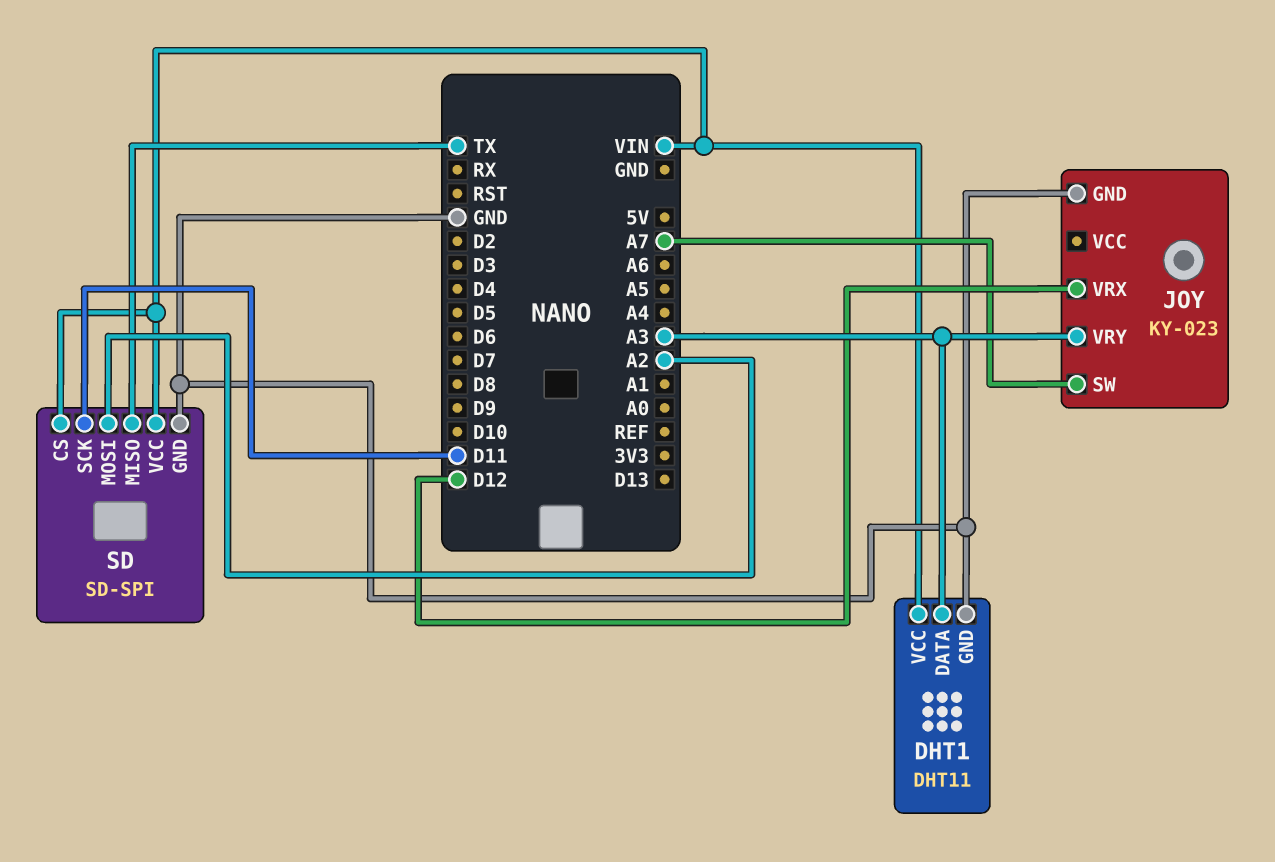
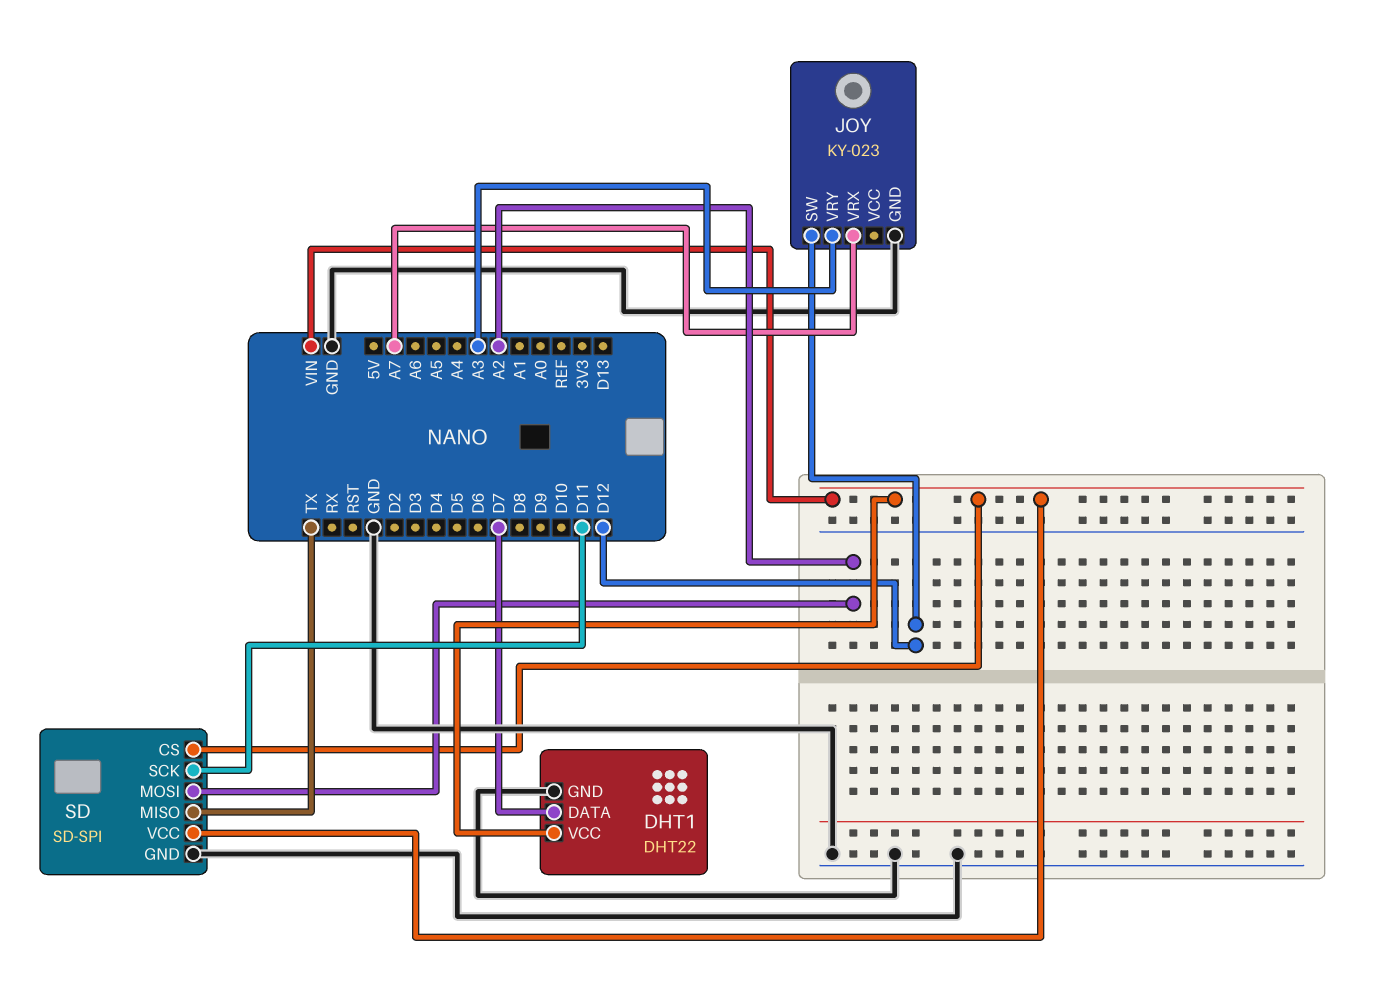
DHT1: DHT11 -> DHT22
DHT1 pin DATA: A3 -> D7
JOY pin SW: A7 -> D12
JOY pin VRX: D12 -> A7

